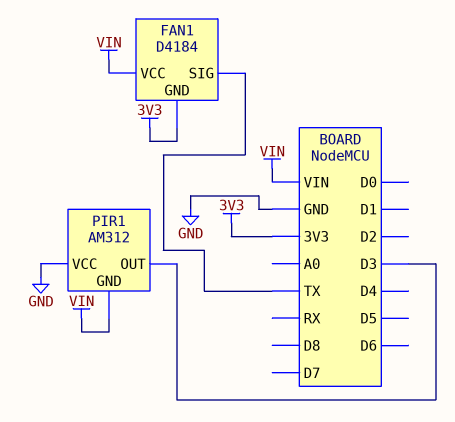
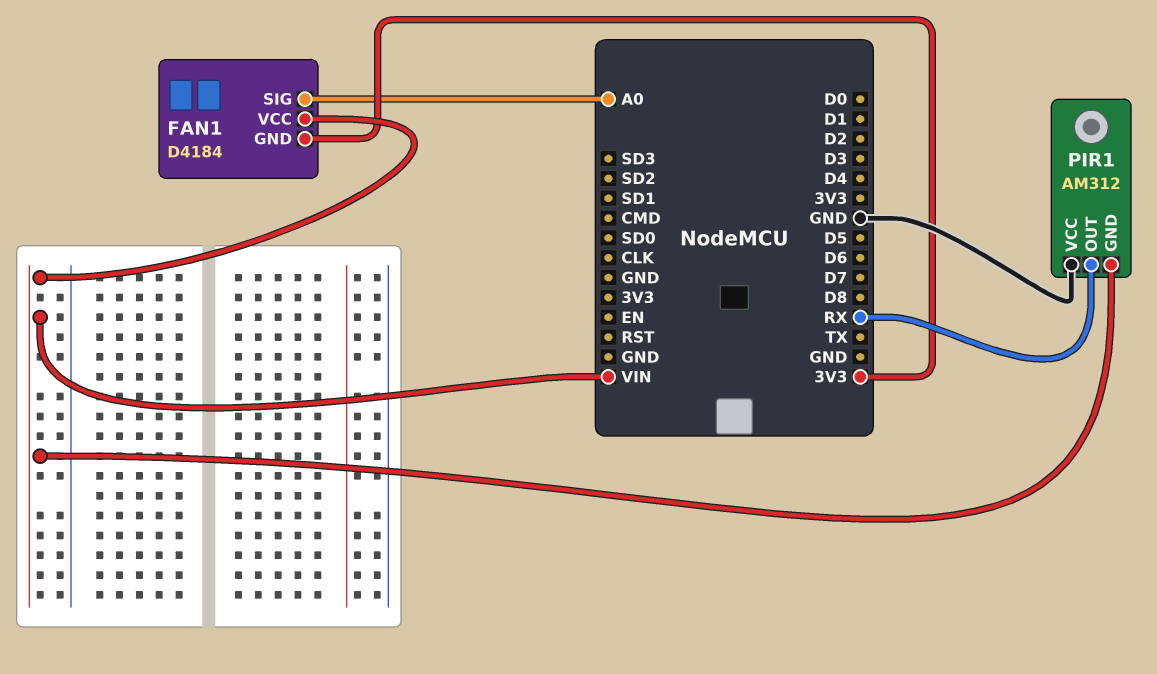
FAN1 pin SIG: TX -> A0
PIR1 pin OUT: D3 -> RX

